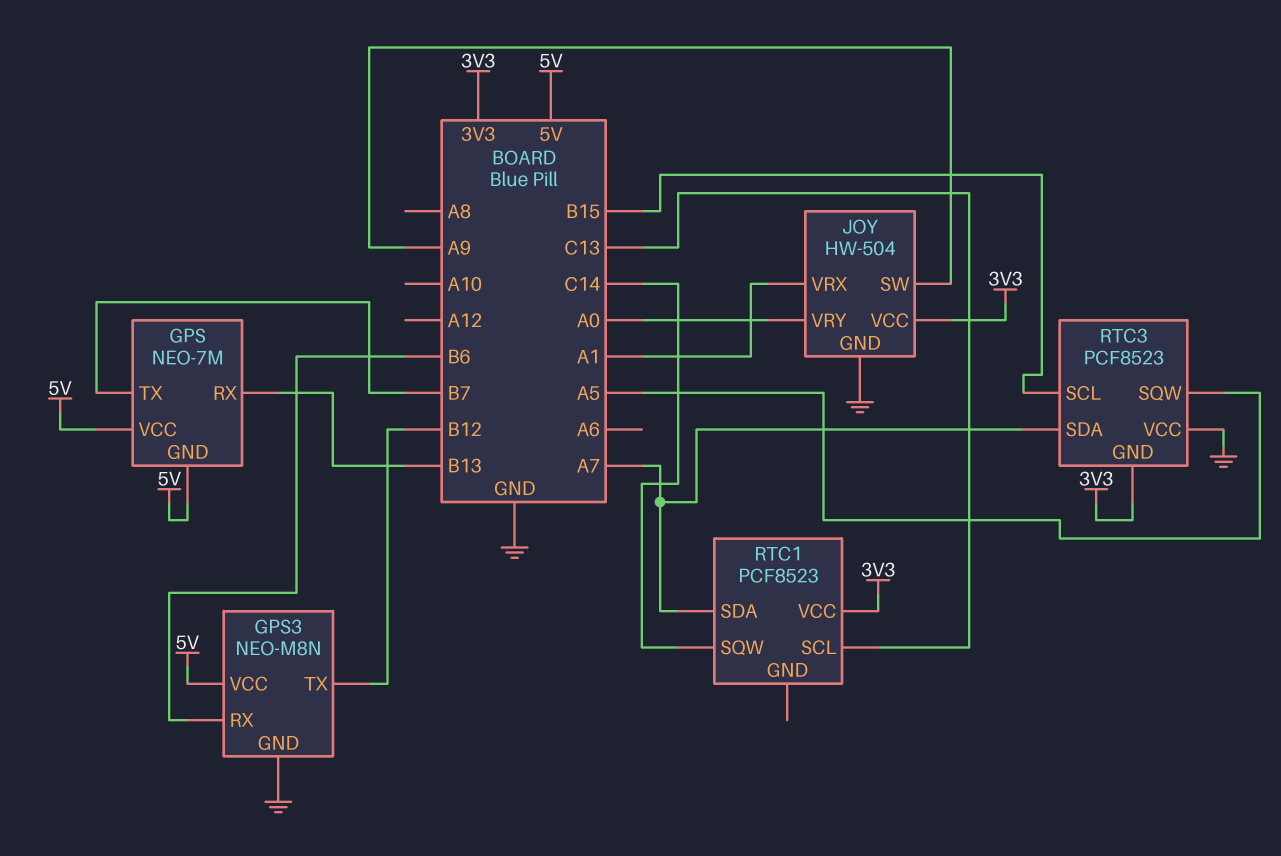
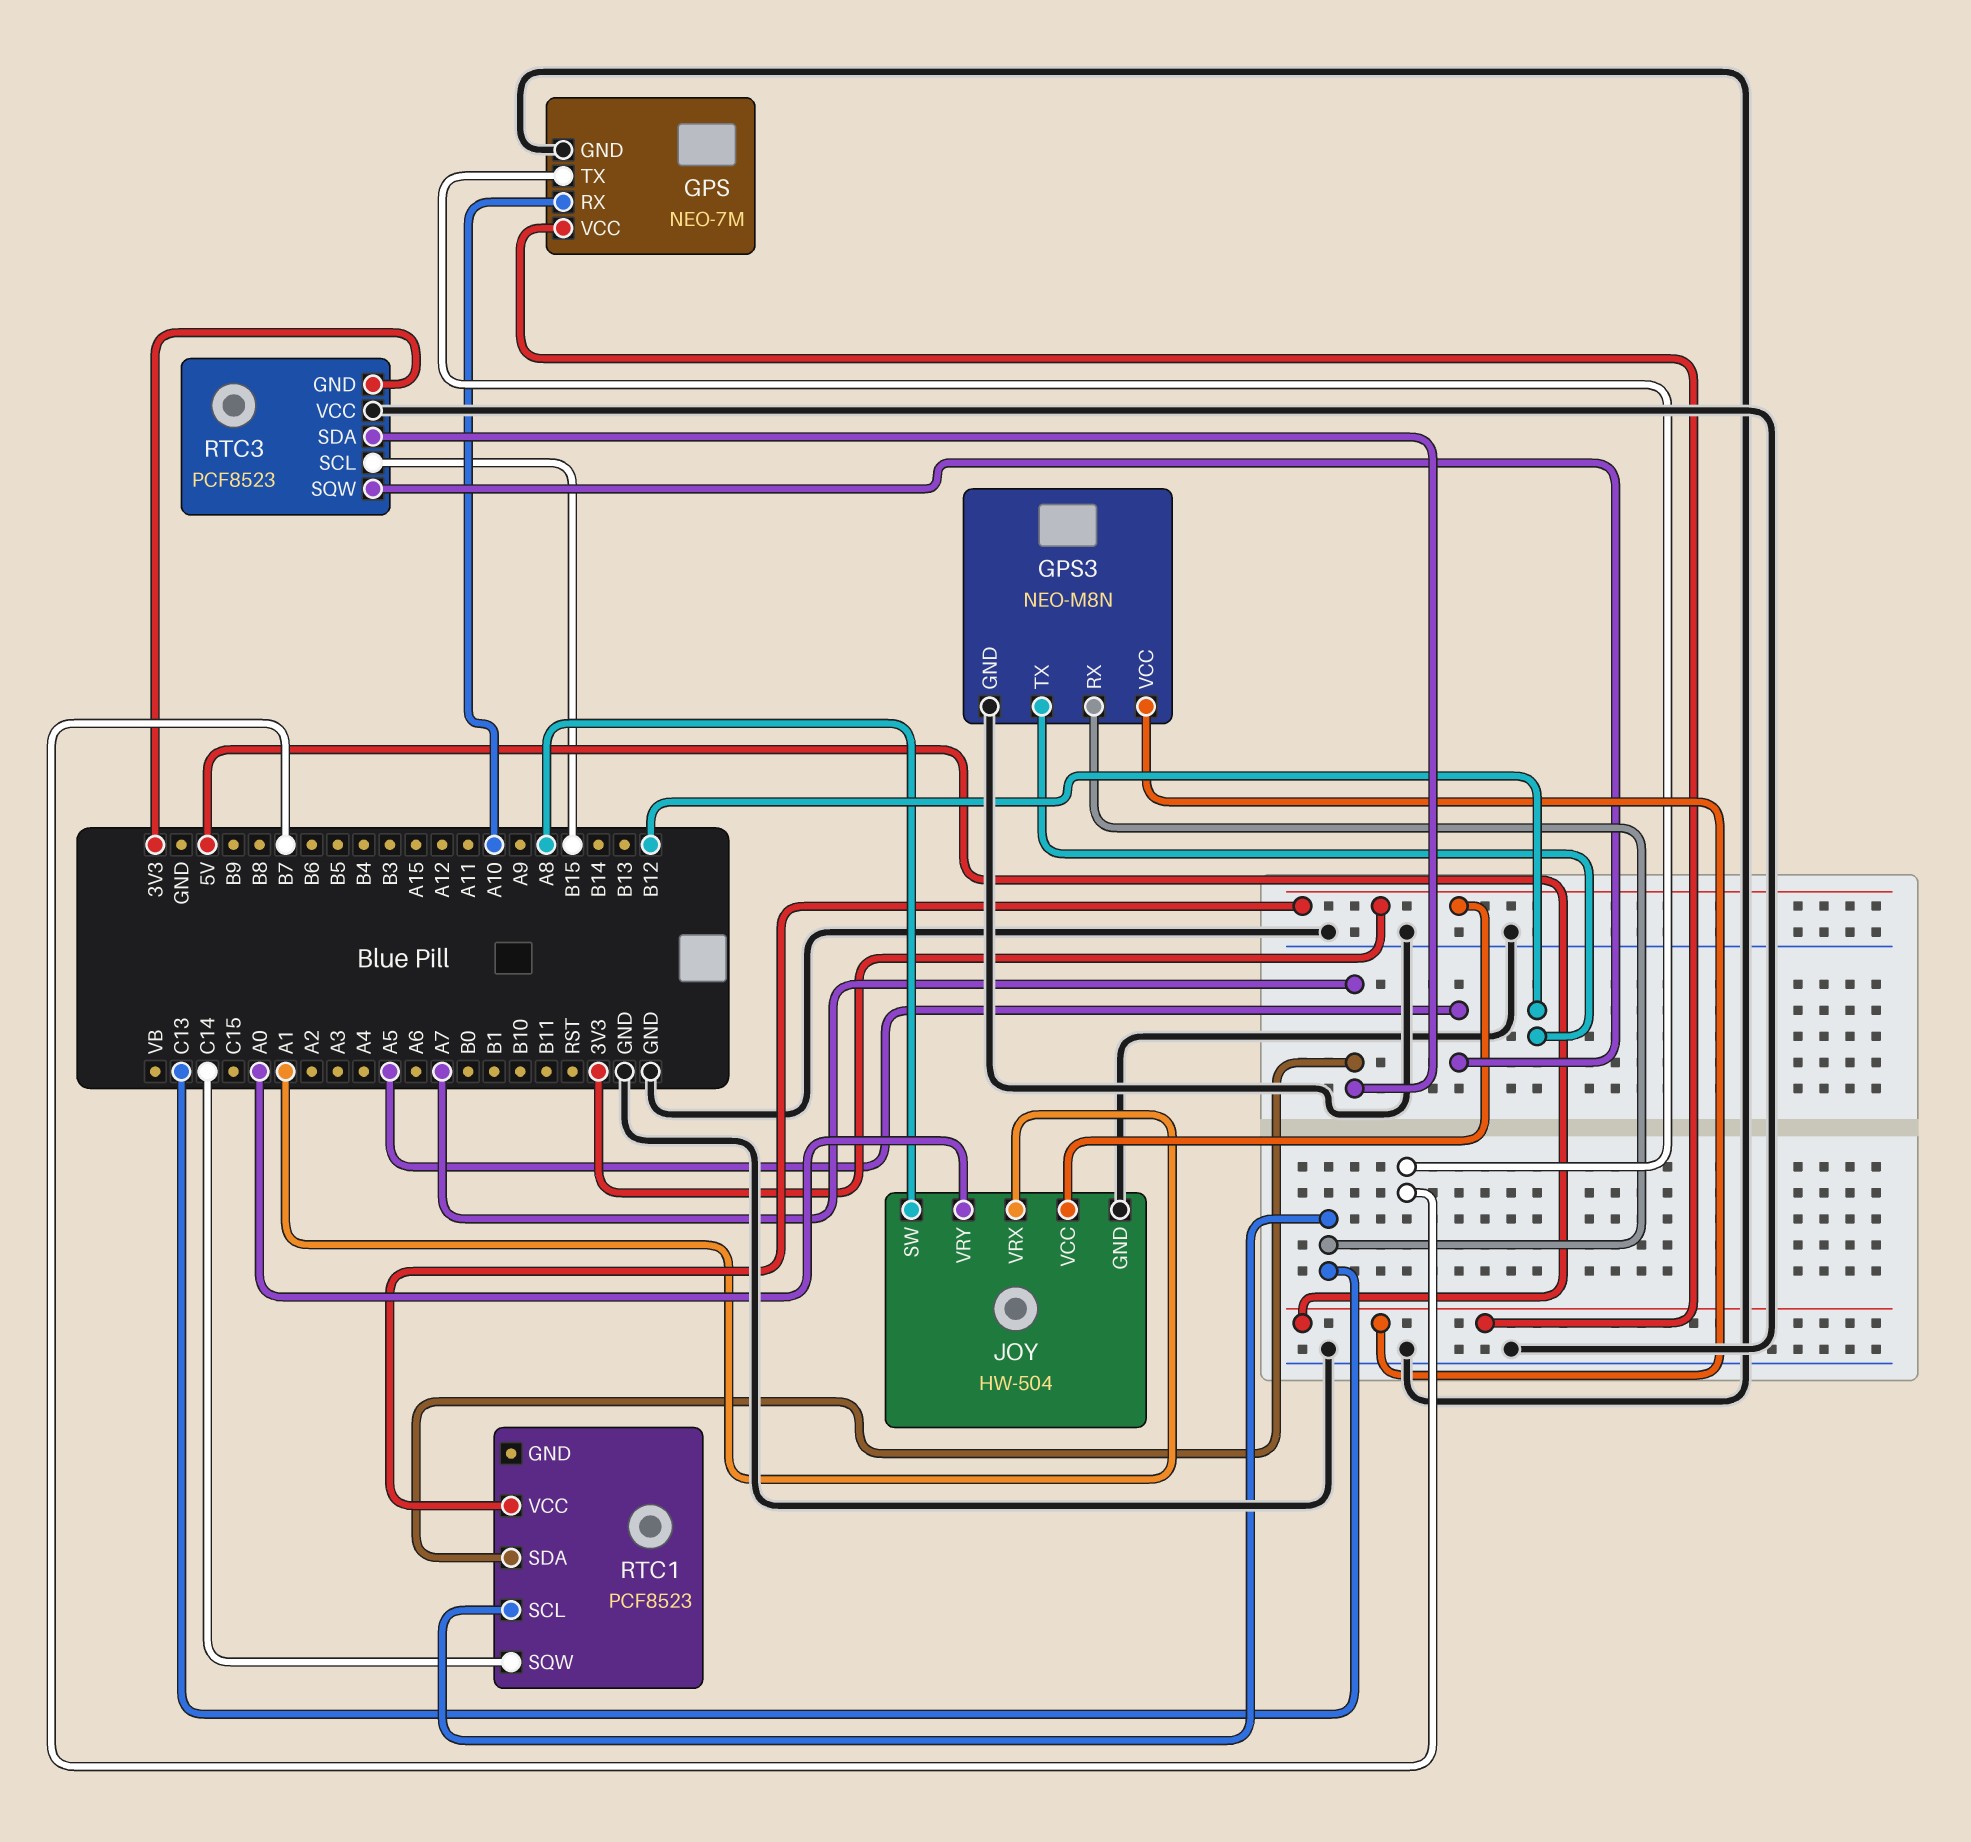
GPS pin GND: 5V -> GND
GPS pin RX: B13 -> A10
GPS3 pin RX: B6 -> C13
JOY pin SW: A9 -> A8

